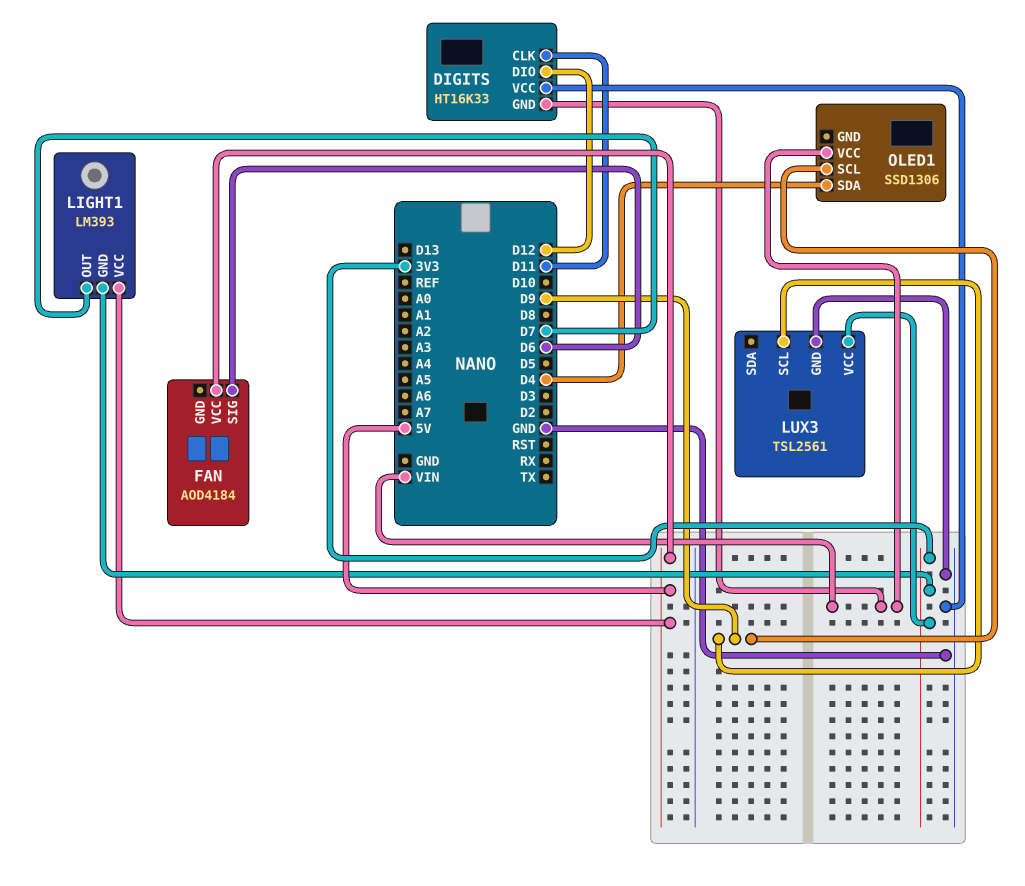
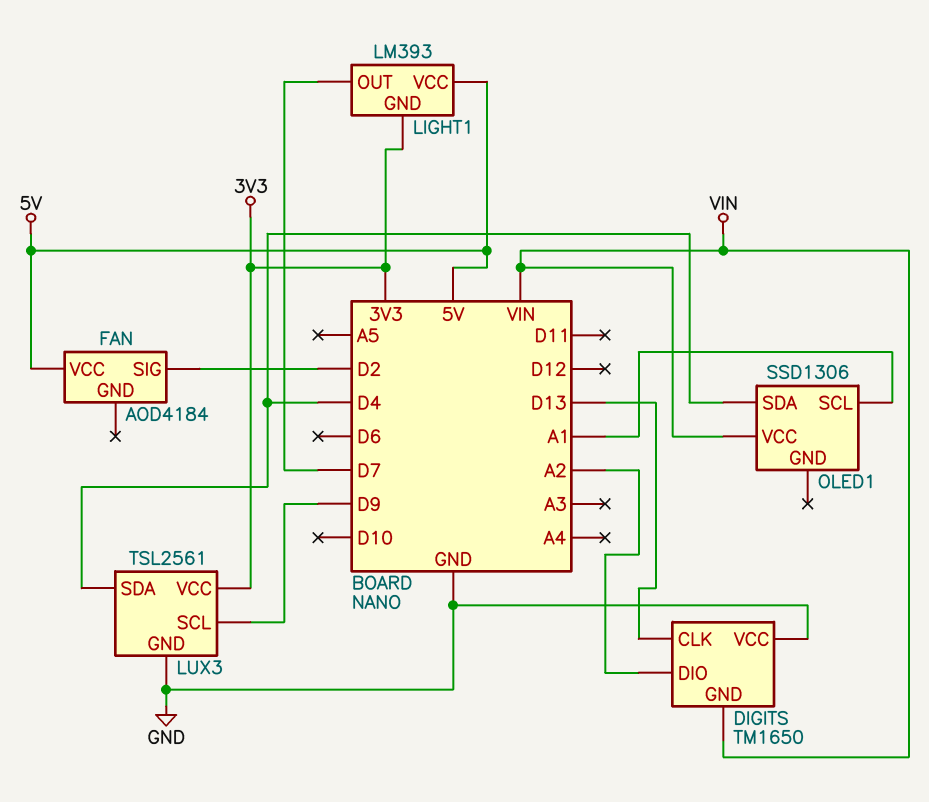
DIGITS: HT16K33 -> TM1650
DIGITS pin CLK: D11 -> D13
DIGITS pin DIO: D12 -> A2
FAN pin SIG: D6 -> D2
LUX3 pin SDA: none -> D4
OLED1 pin SCL: D9 -> A1

